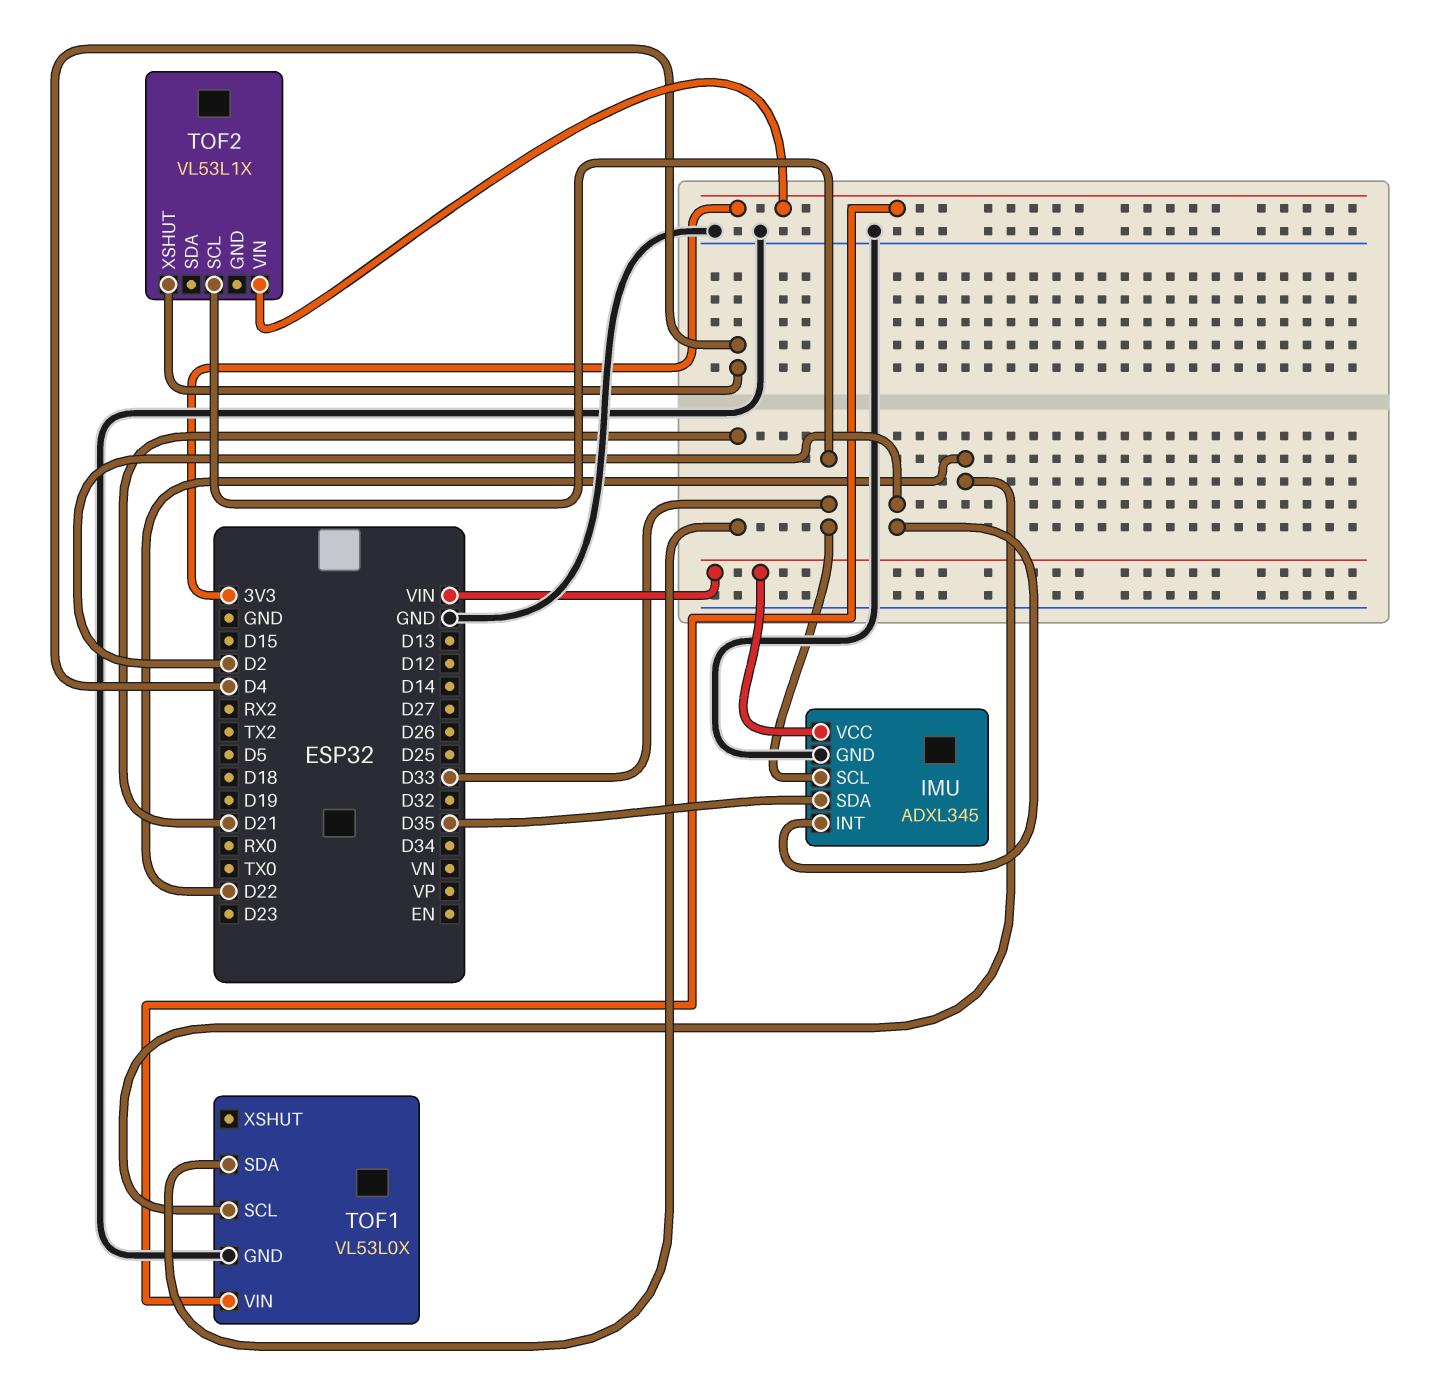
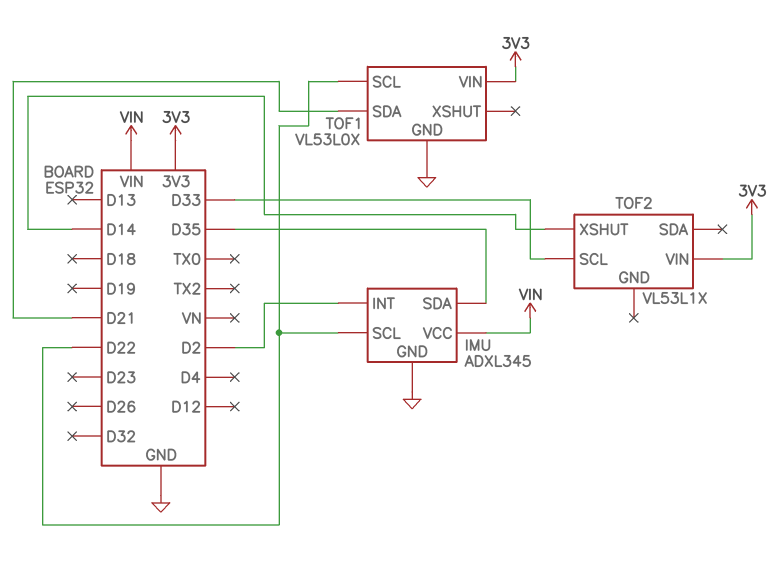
IMU pin SCL: D33 -> D22
TOF2 pin XSHUT: D4 -> D14

